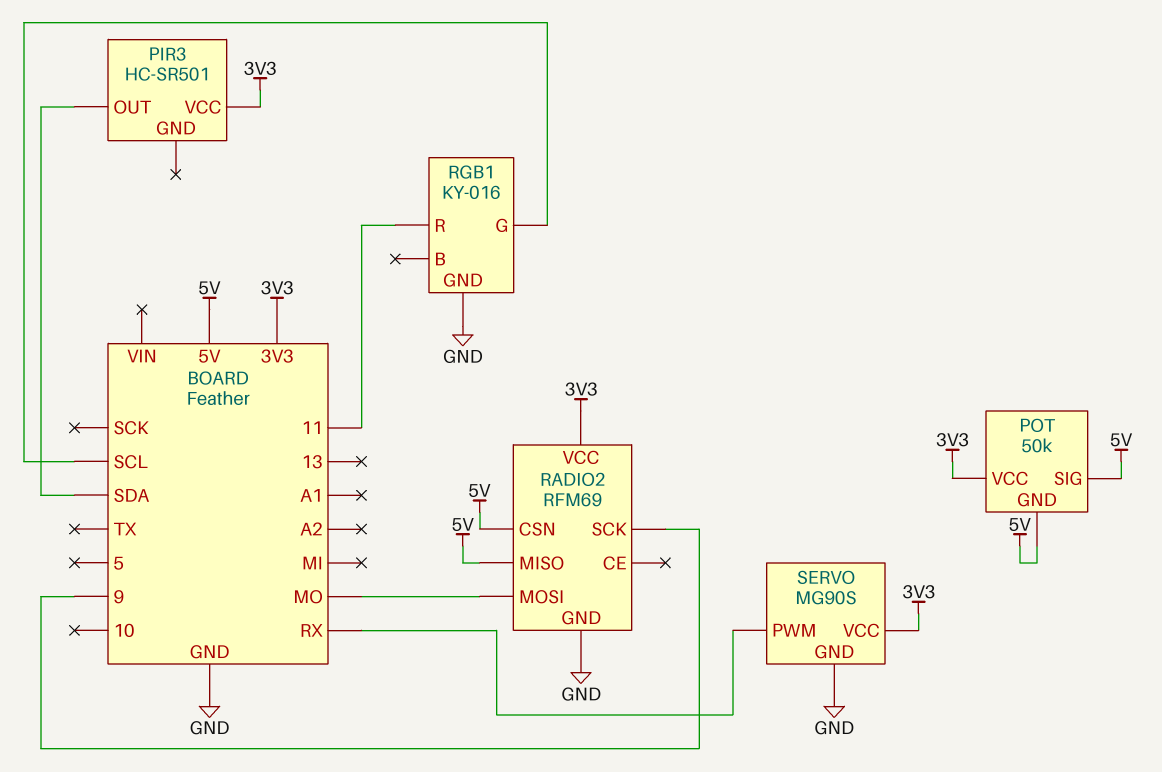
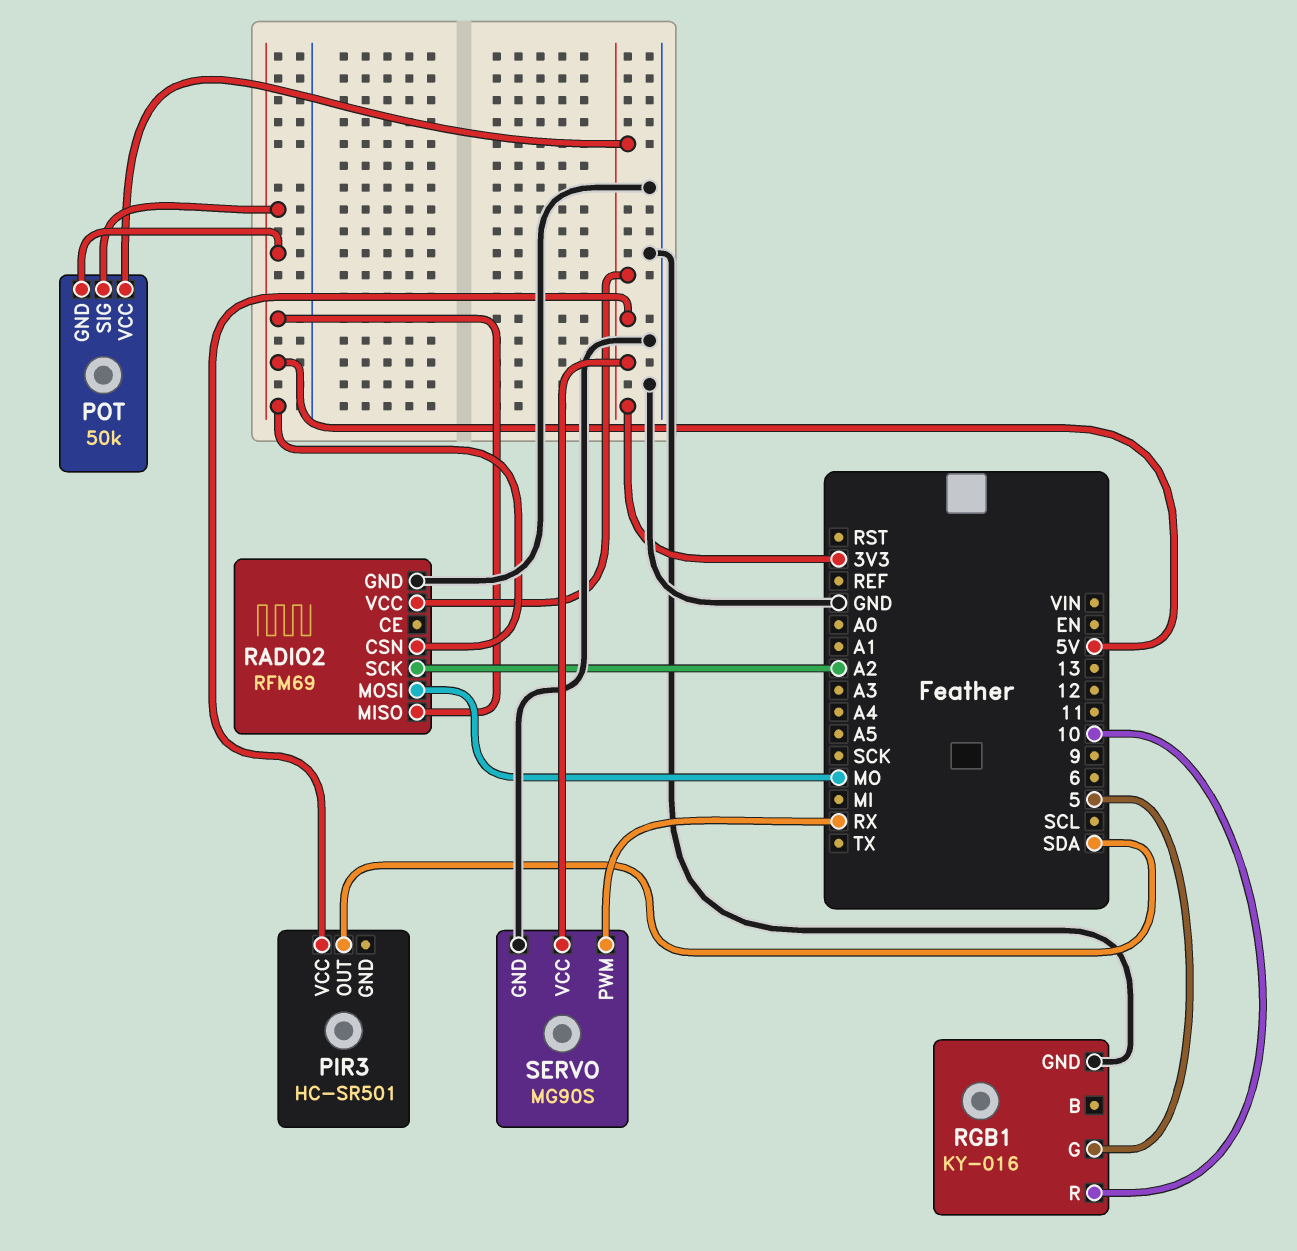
RADIO2 pin SCK: 9 -> A2
RGB1 pin G: SCL -> 5
RGB1 pin R: 11 -> 10

